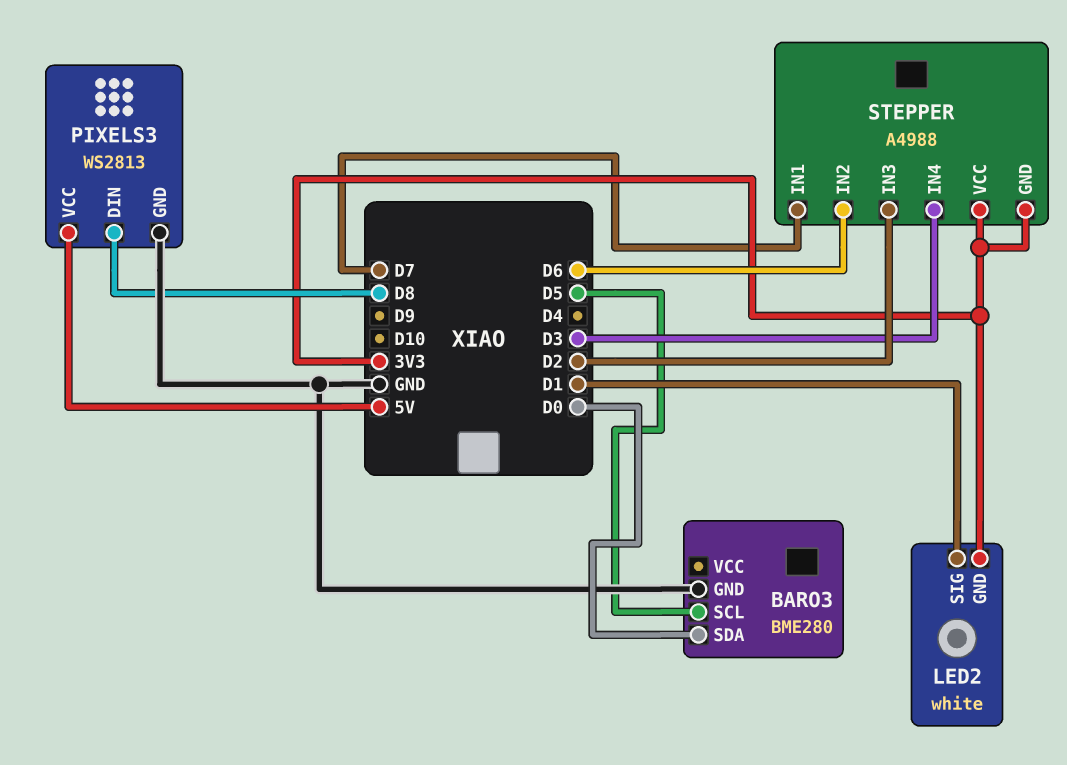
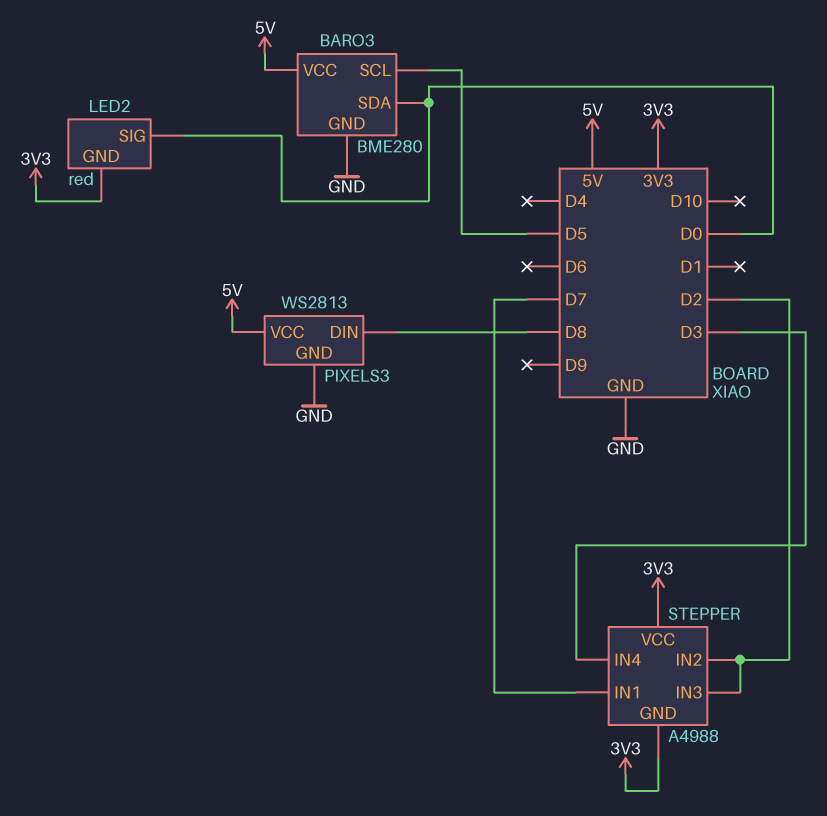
BARO3 pin VCC: none -> 5V
LED2: white -> red
LED2 pin SIG: D1 -> D0
STEPPER pin IN2: D6 -> D2

